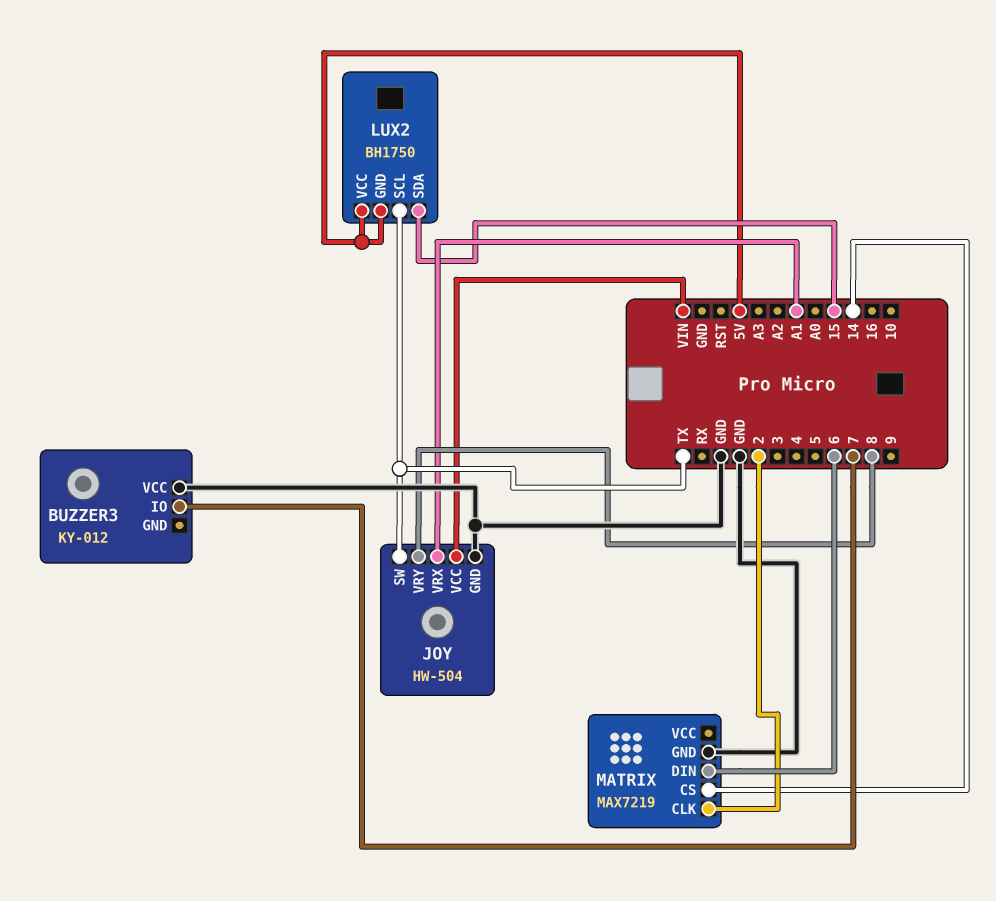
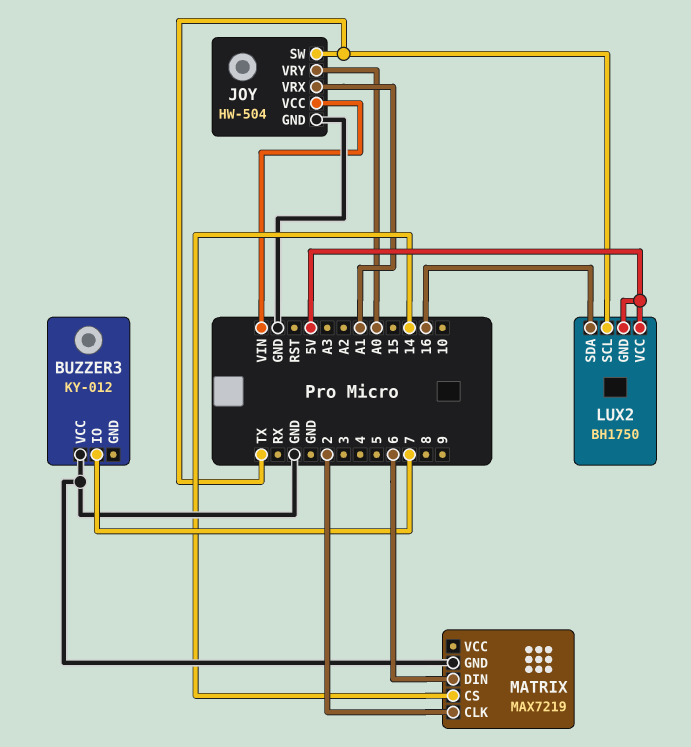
JOY pin VRY: 8 -> A0
LUX2 pin SDA: 15 -> 16

